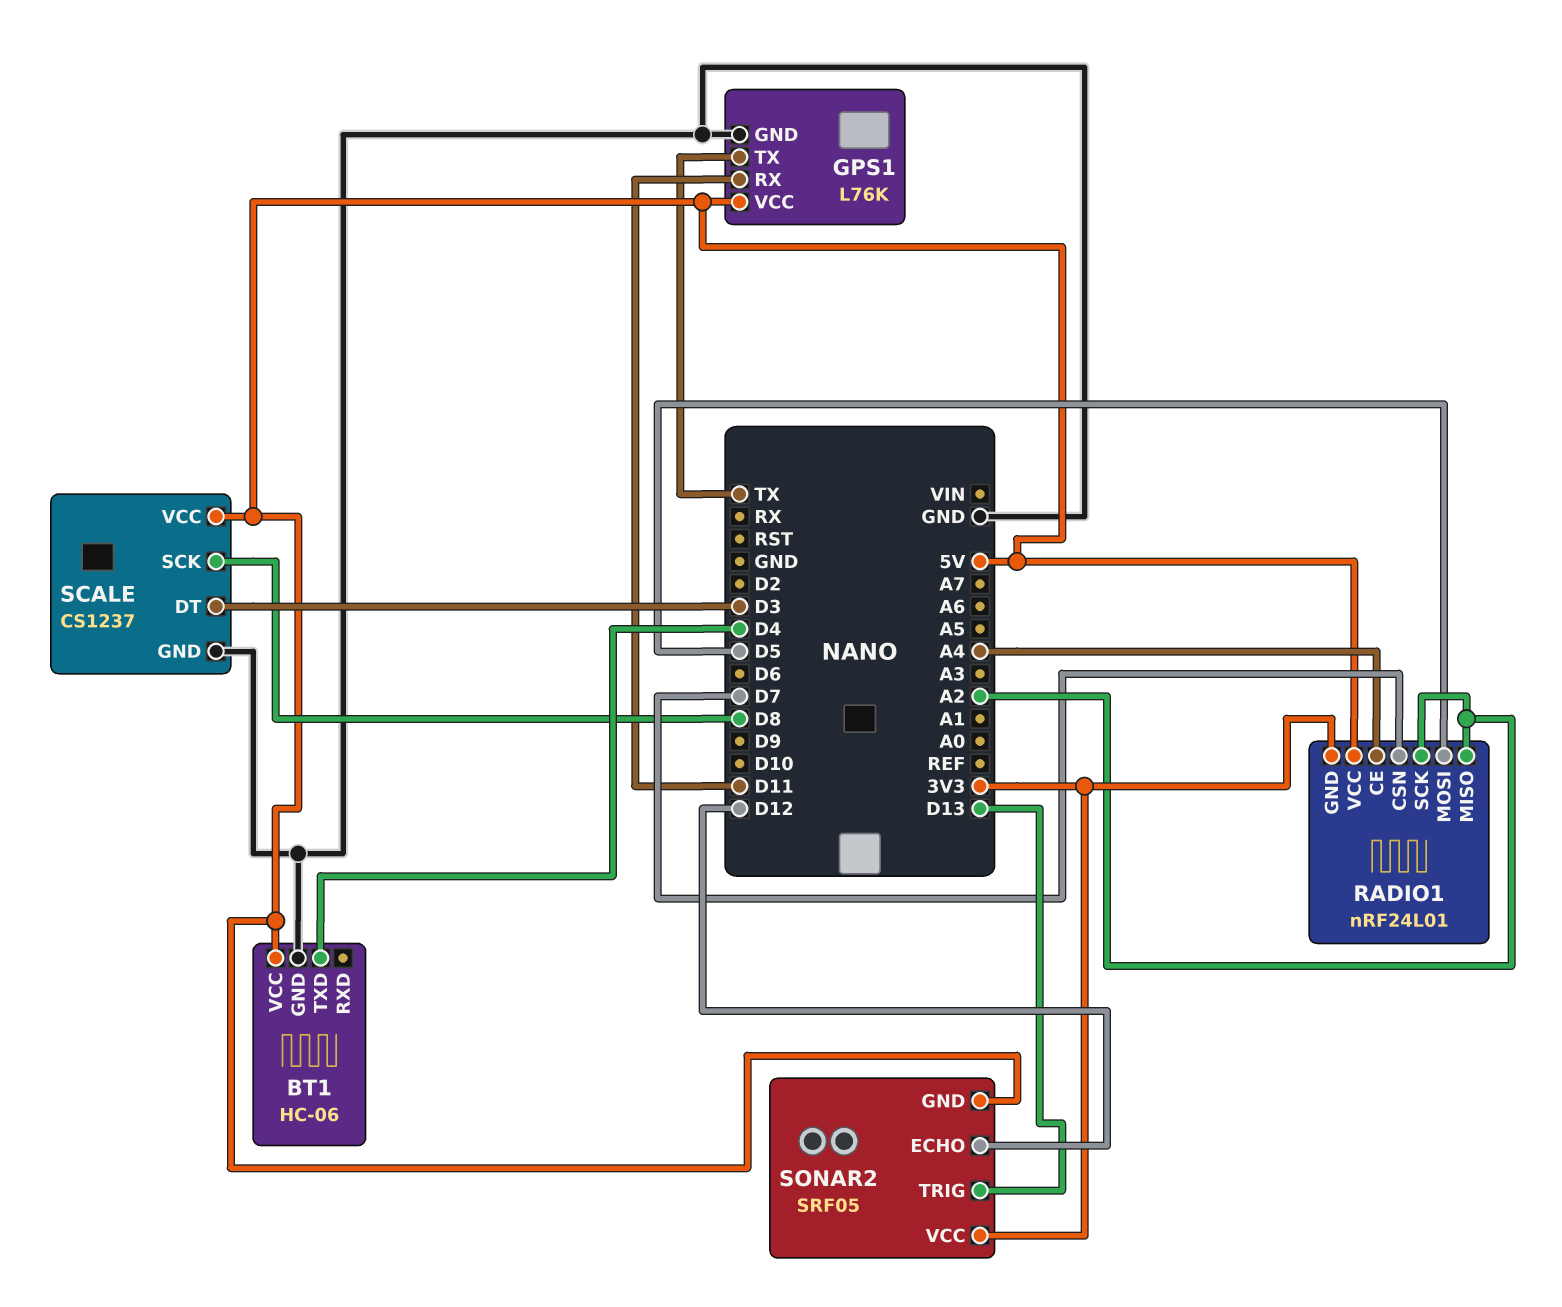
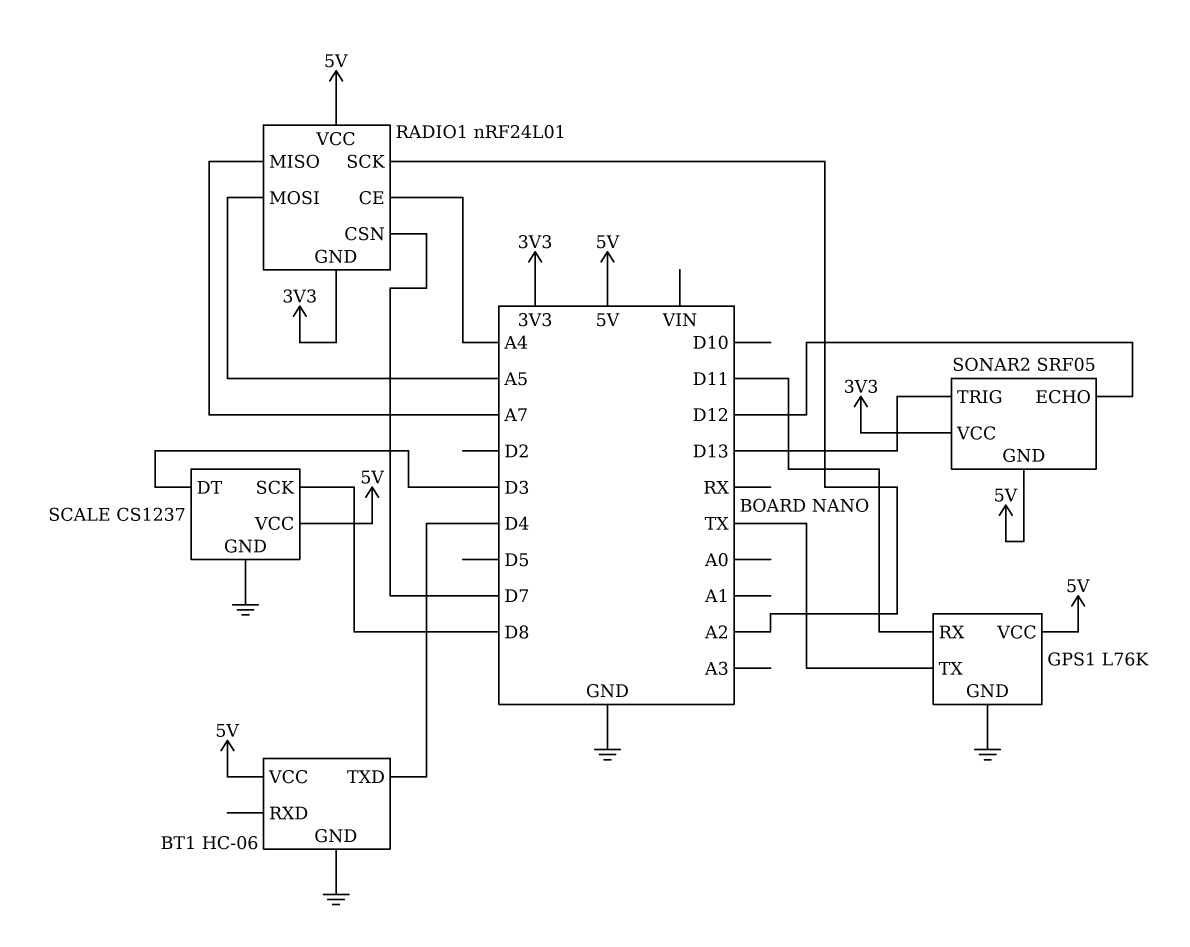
RADIO1 pin MISO: A2 -> A7
RADIO1 pin MOSI: D5 -> A5

